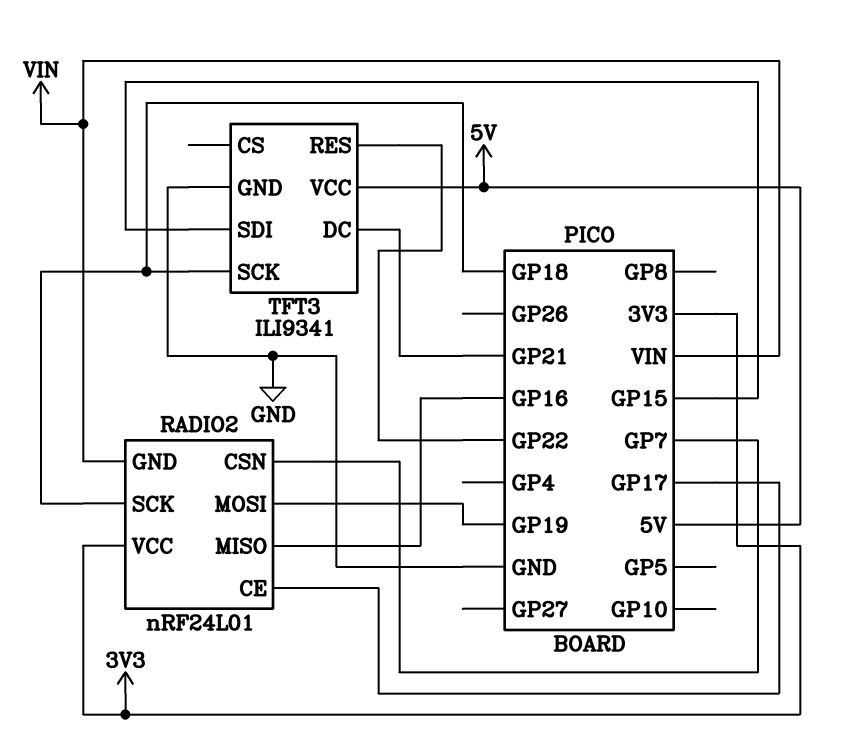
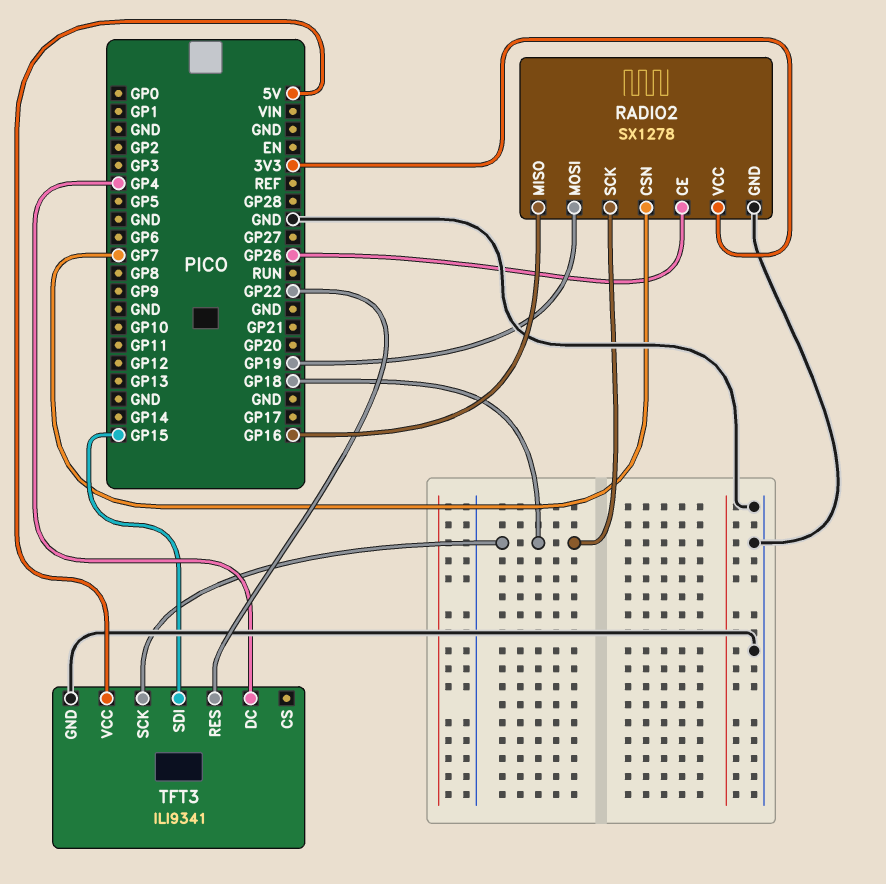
RADIO2: nRF24L01 -> SX1278
RADIO2 pin CE: GP17 -> GP26
RADIO2 pin GND: VIN -> GND
TFT3 pin DC: GP21 -> GP4

